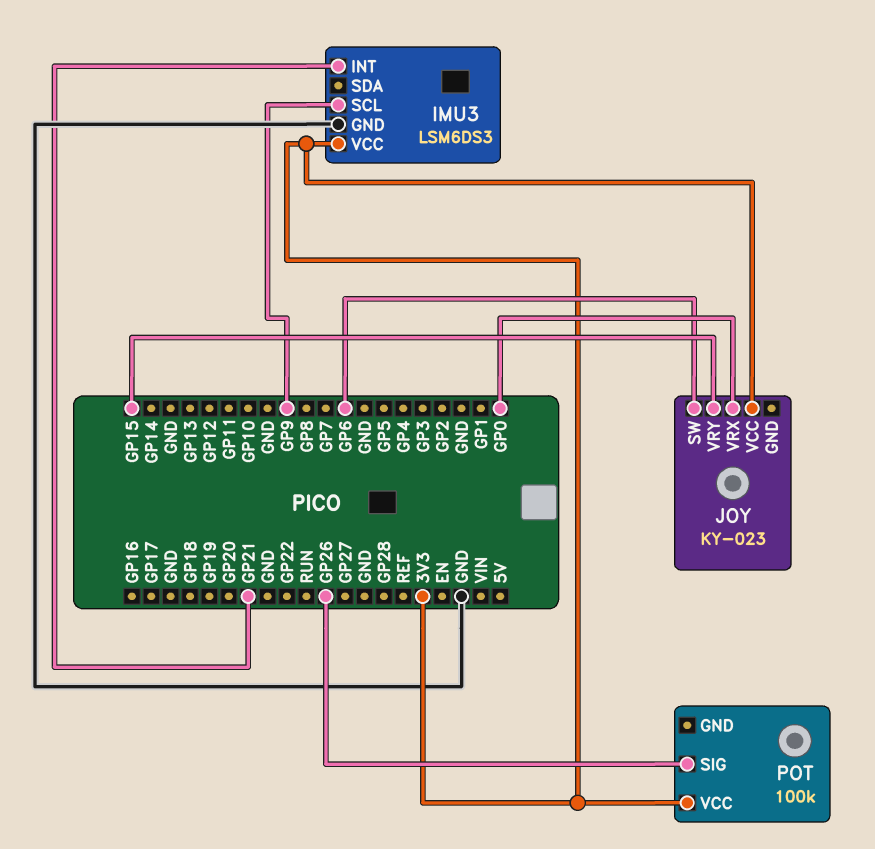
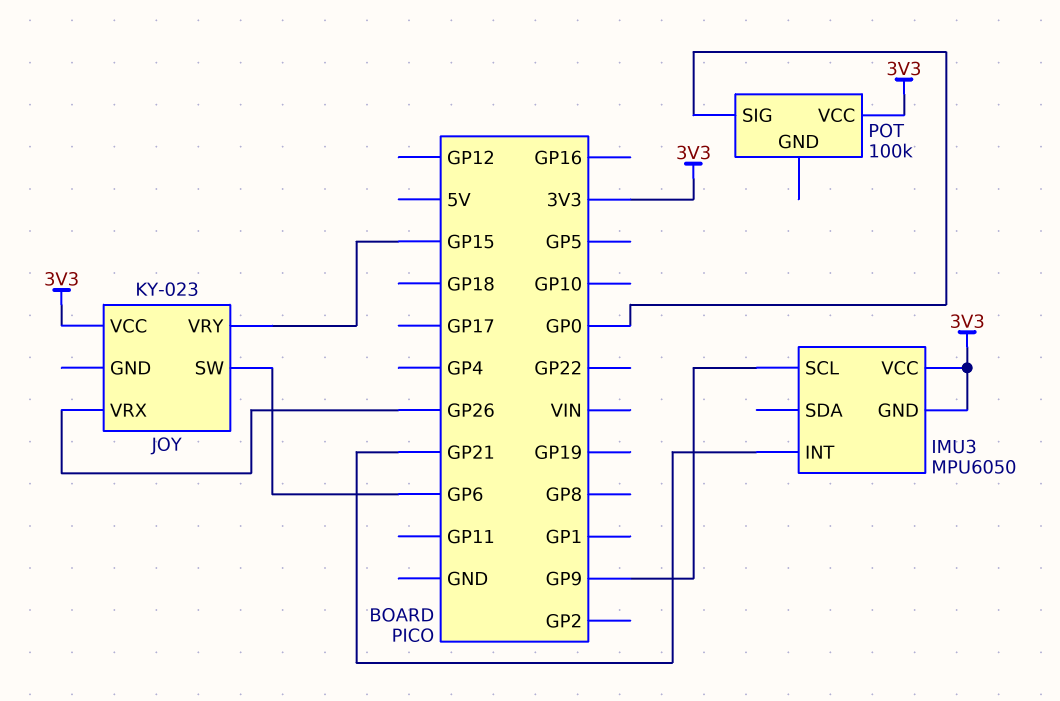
IMU3: LSM6DS3 -> MPU6050
IMU3 pin GND: GND -> 3V3
JOY pin VRX: GP0 -> GP26
POT pin SIG: GP26 -> GP0

